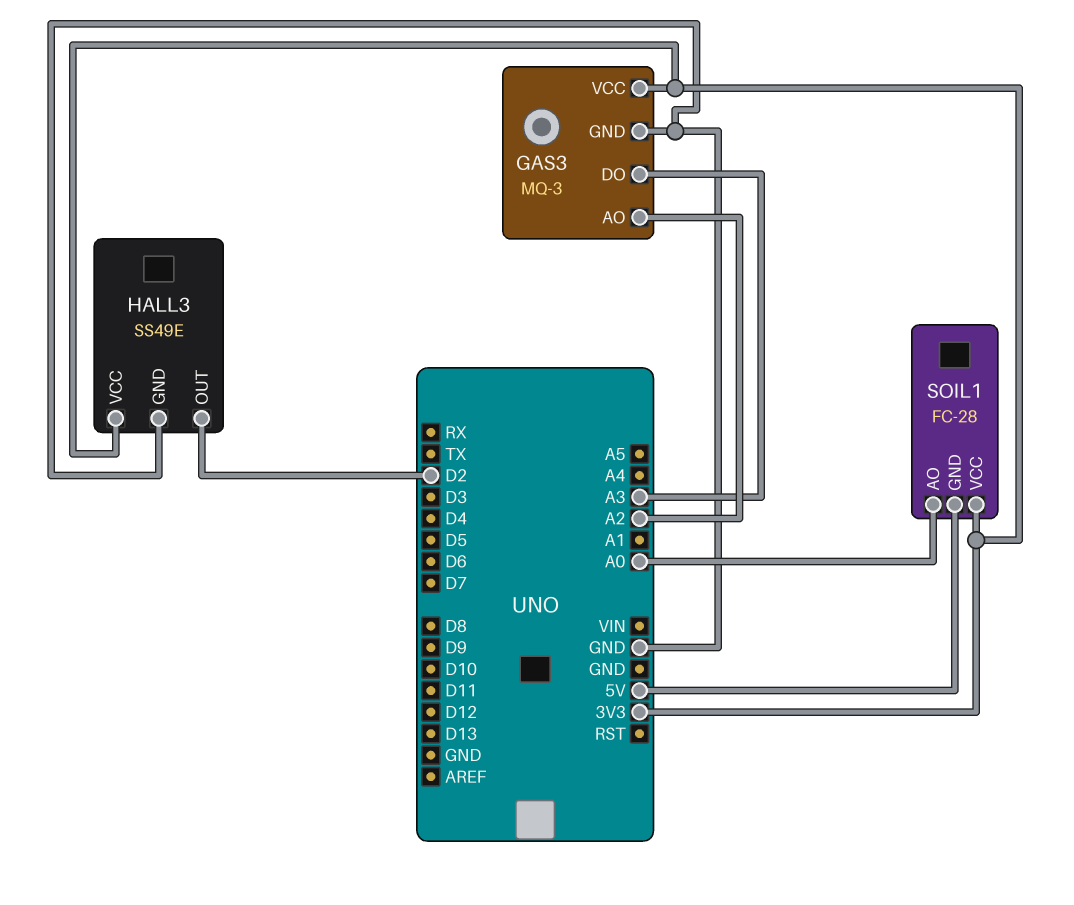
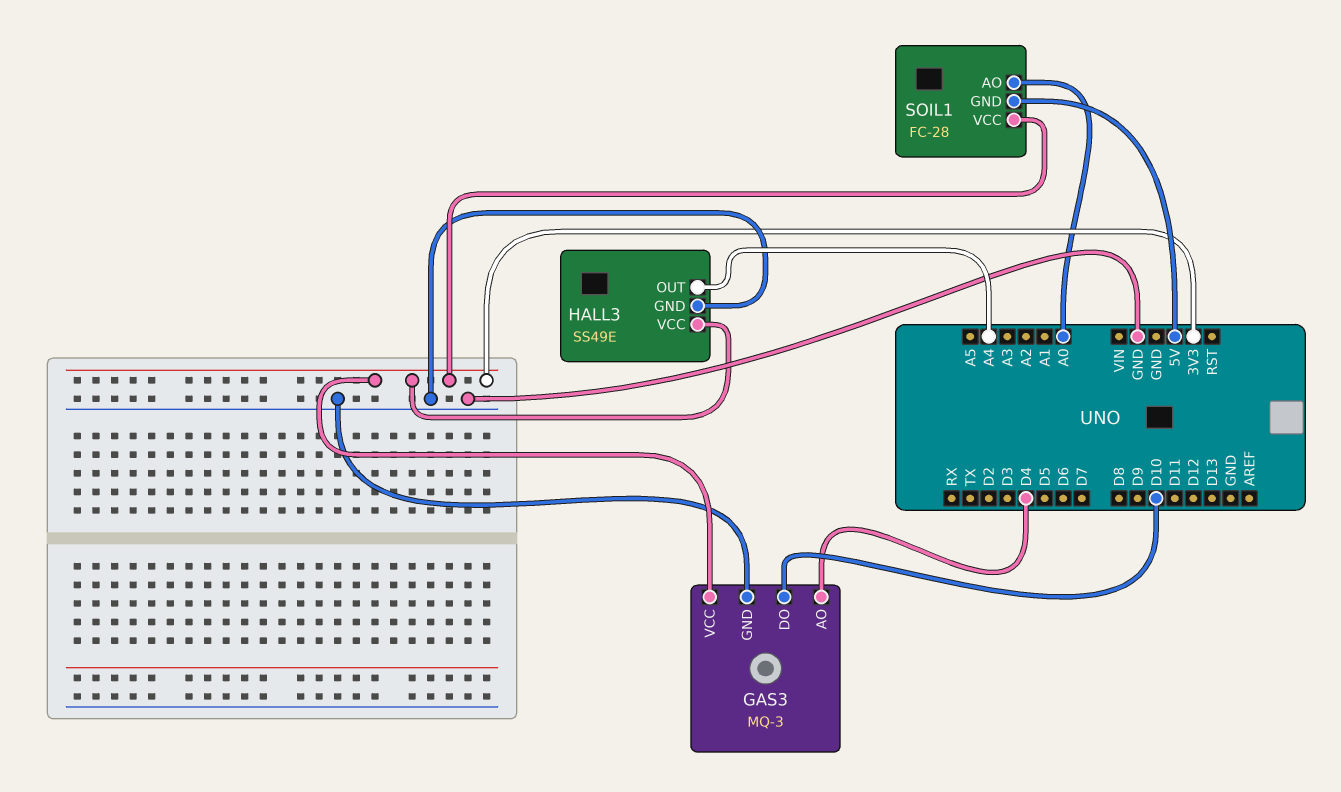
GAS3 pin AO: A2 -> D4
GAS3 pin DO: A3 -> D10
HALL3 pin OUT: D2 -> A4

